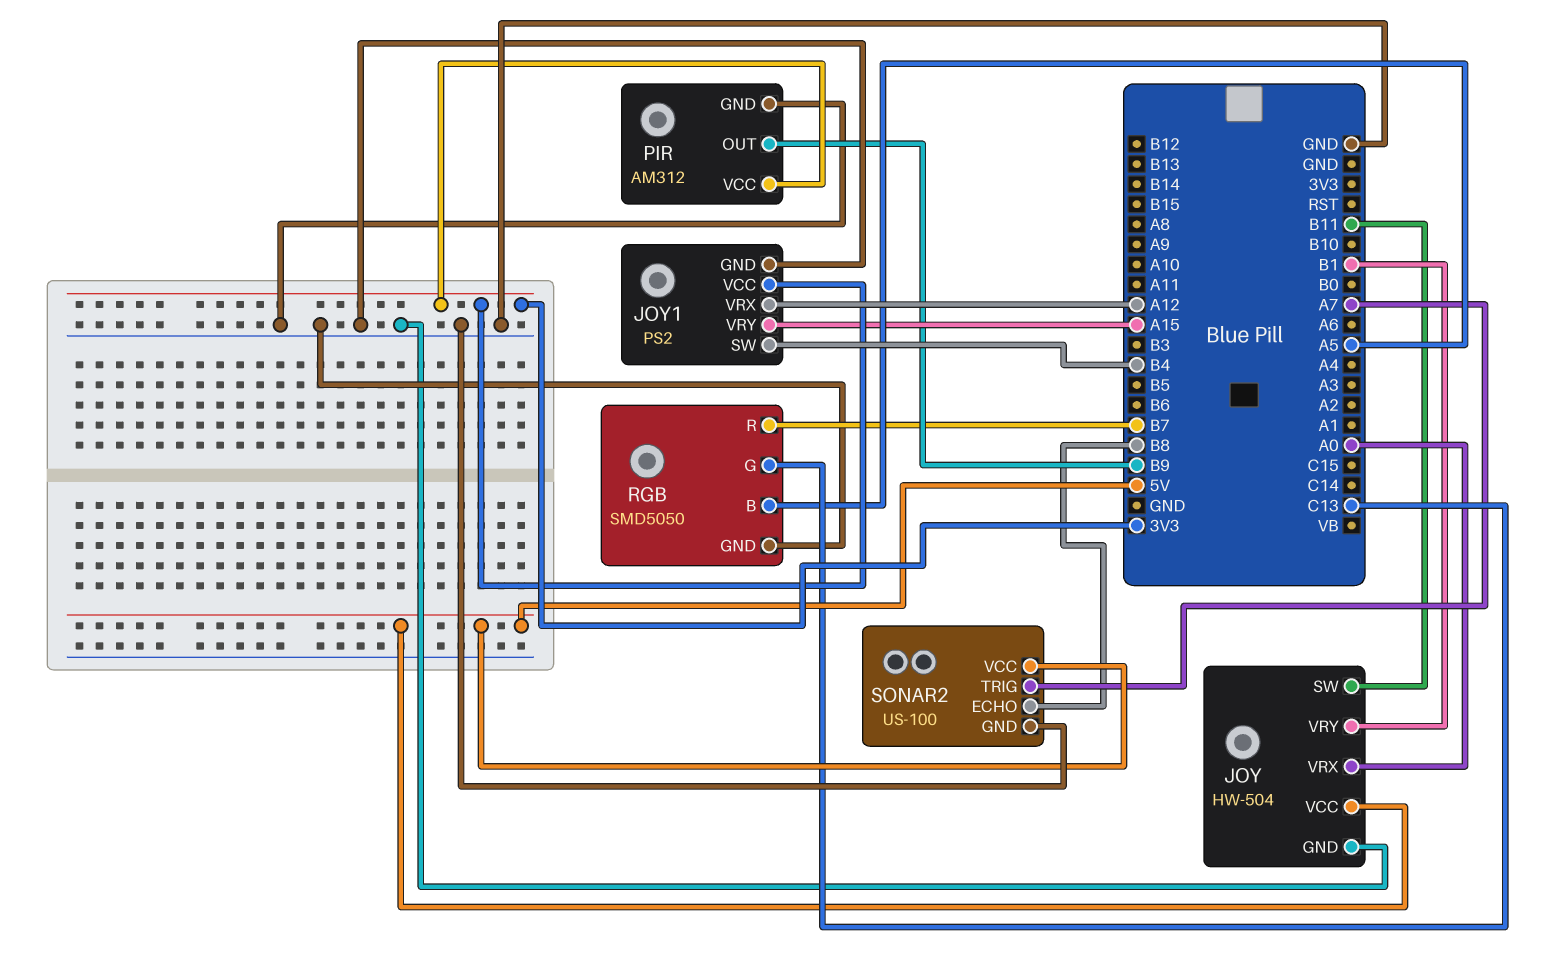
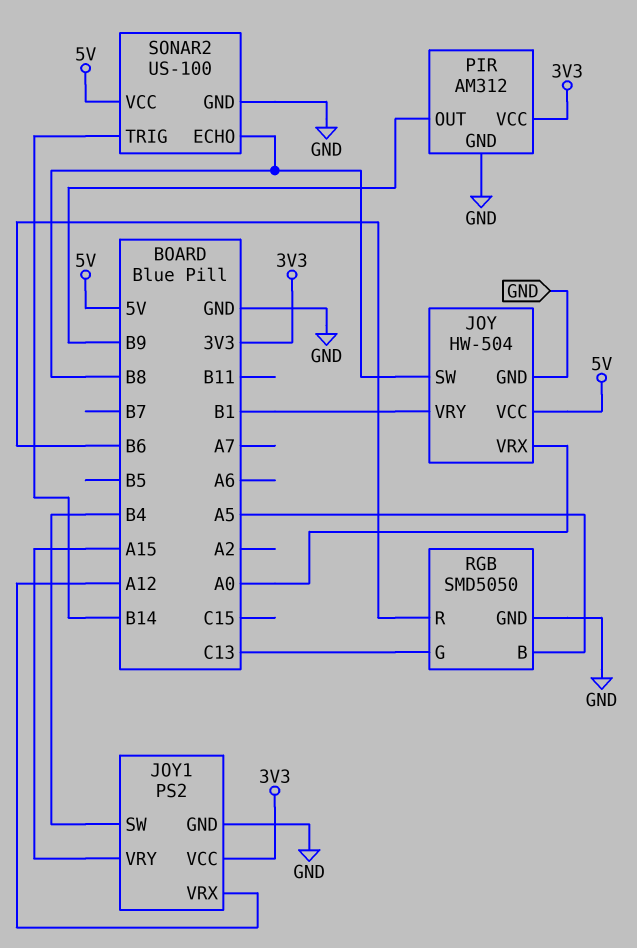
JOY pin SW: B11 -> B8
RGB pin R: B7 -> B6
SONAR2 pin TRIG: A7 -> B14

